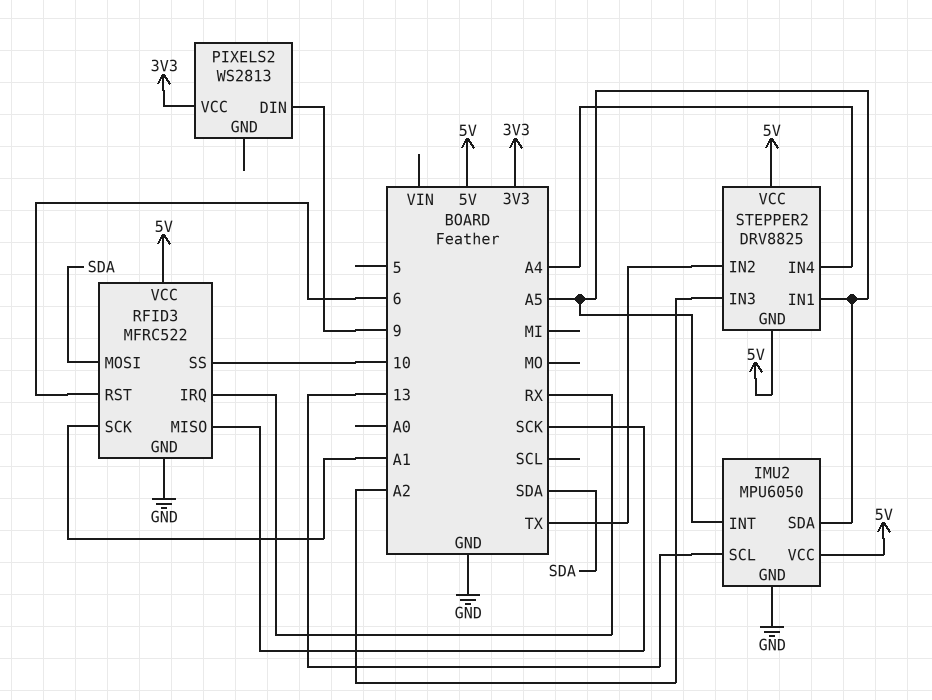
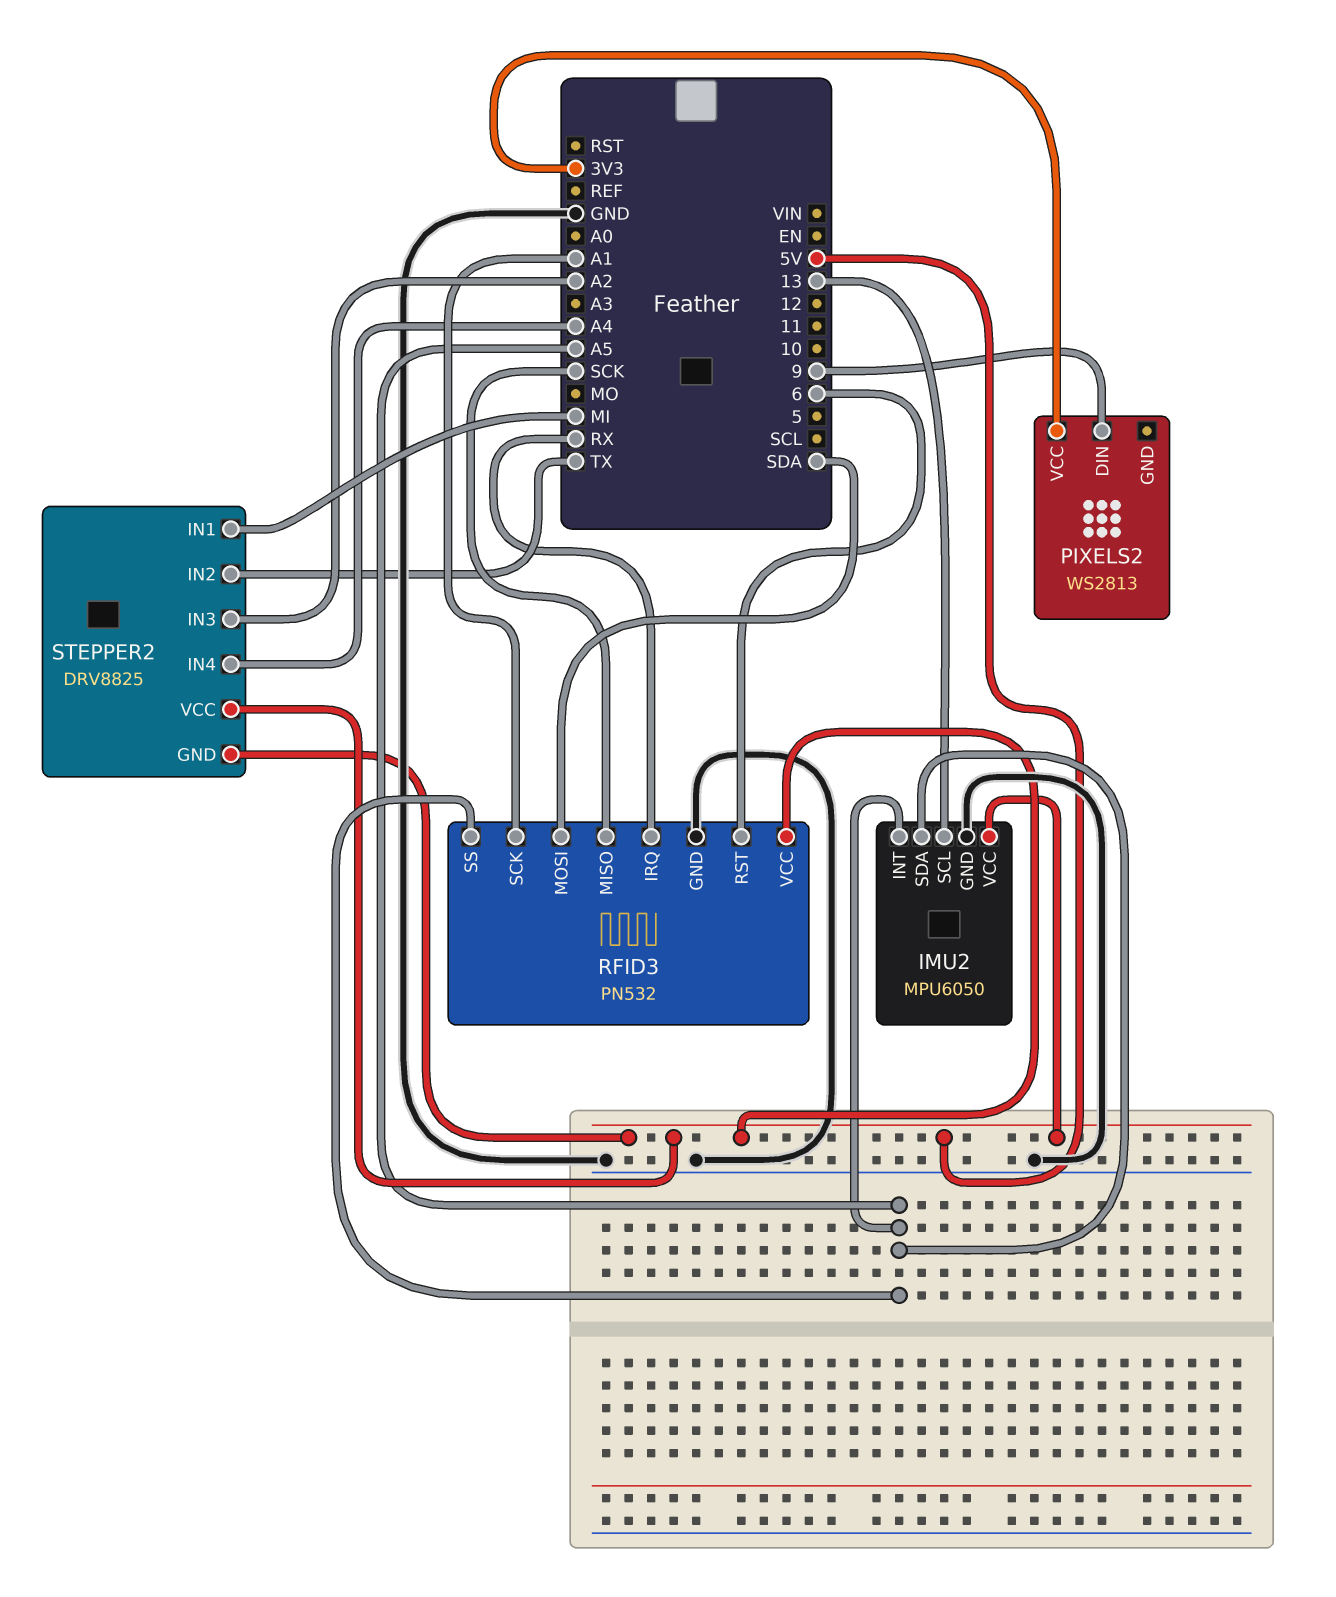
RFID3: MFRC522 -> PN532
RFID3 pin SS: 10 -> A5
STEPPER2 pin IN1: A5 -> MI

